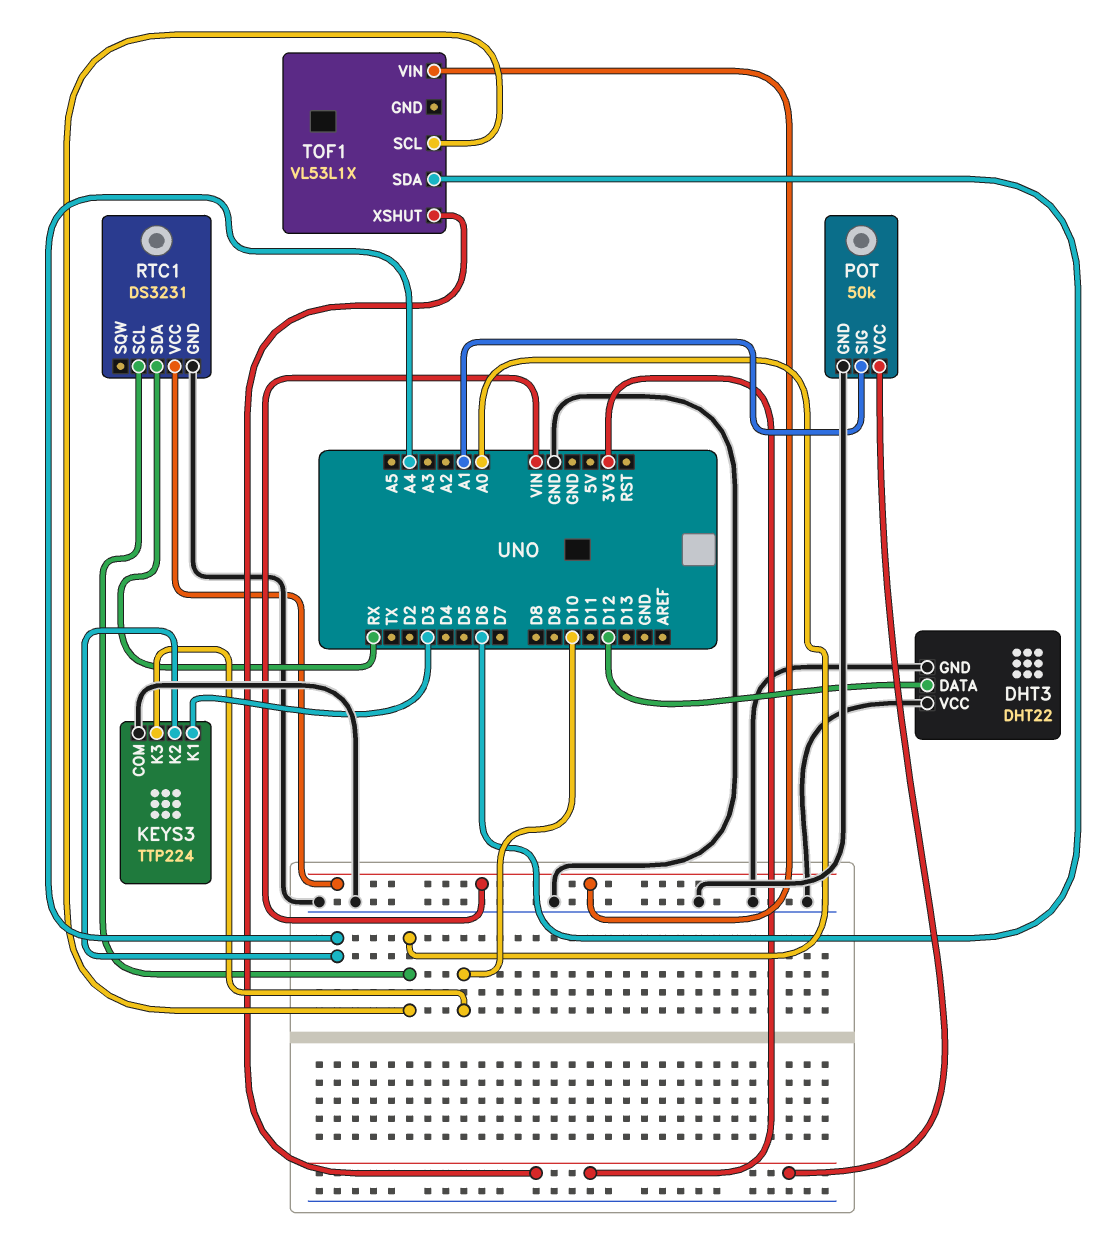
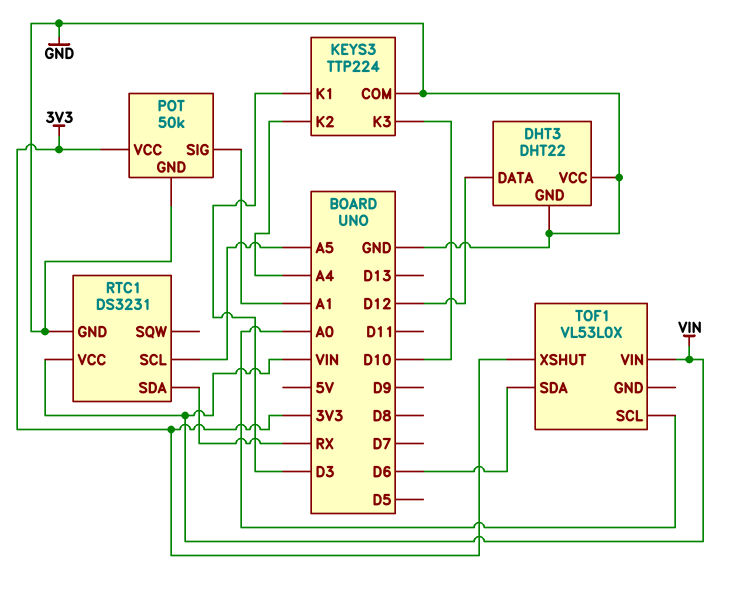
RTC1 pin SCL: A0 -> A5
TOF1: VL53L1X -> VL53L0X

